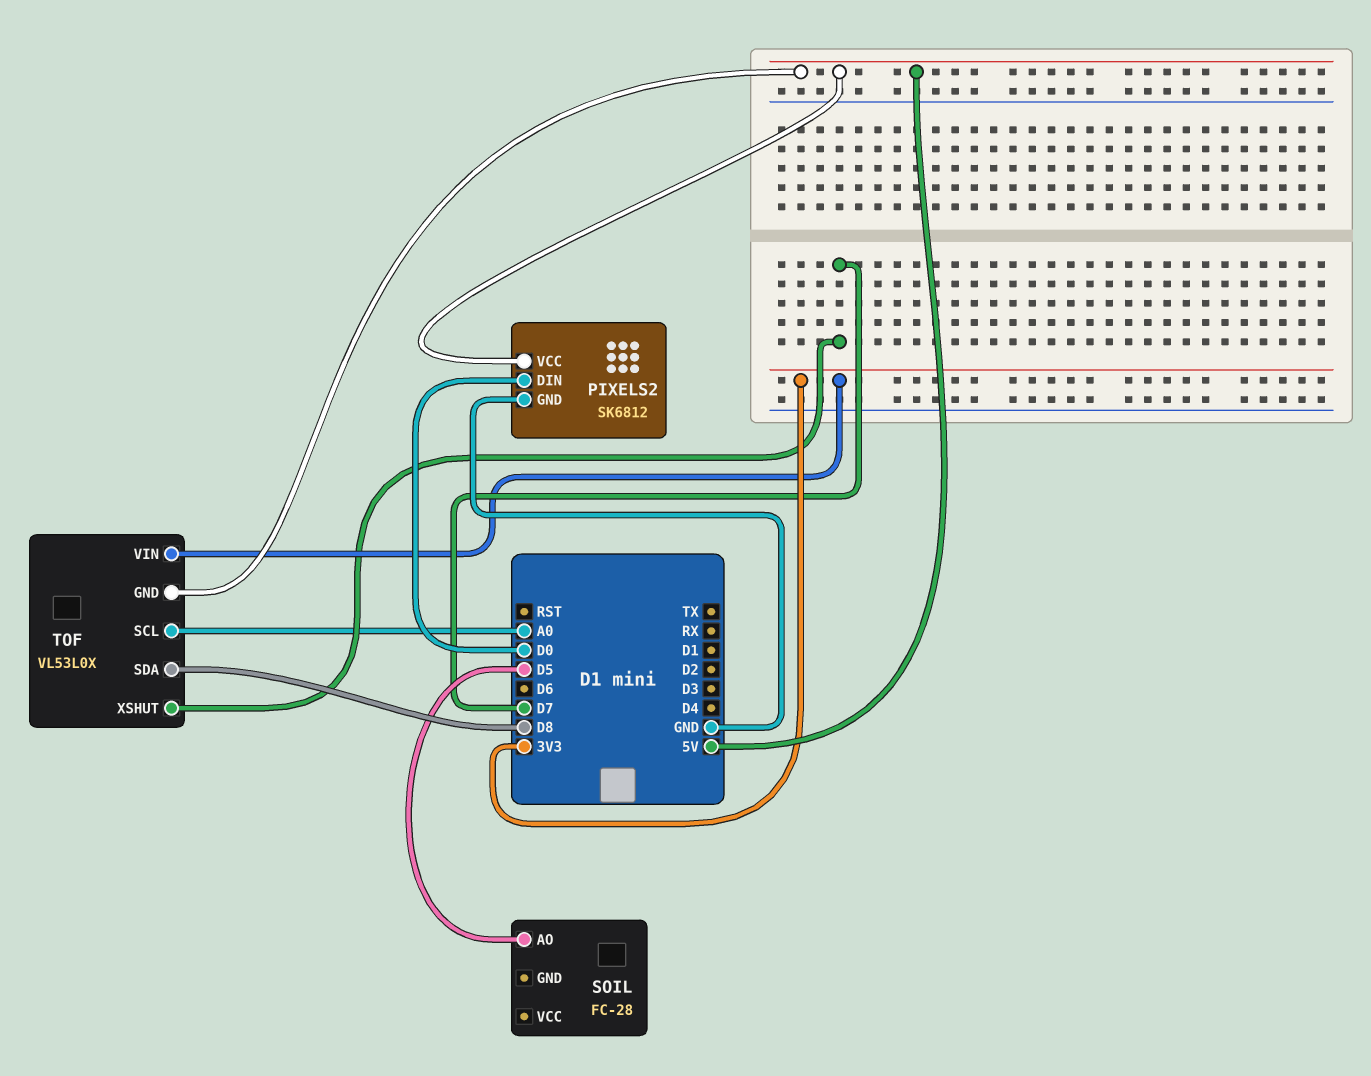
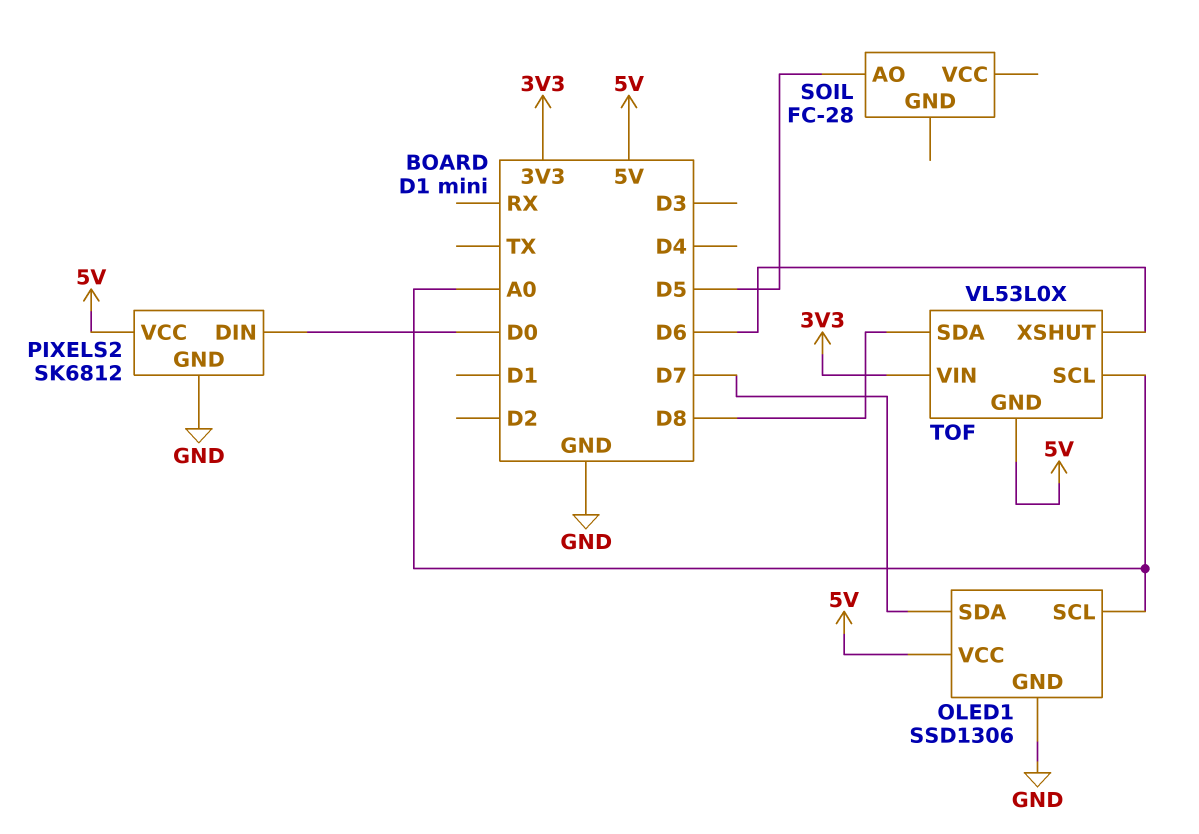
OLED1: none -> SSD1306
OLED1 pin GND: none -> GND
OLED1 pin SCL: none -> A0
OLED1 pin SDA: none -> D7
OLED1 pin VCC: none -> 5V
TOF pin XSHUT: D7 -> D6

